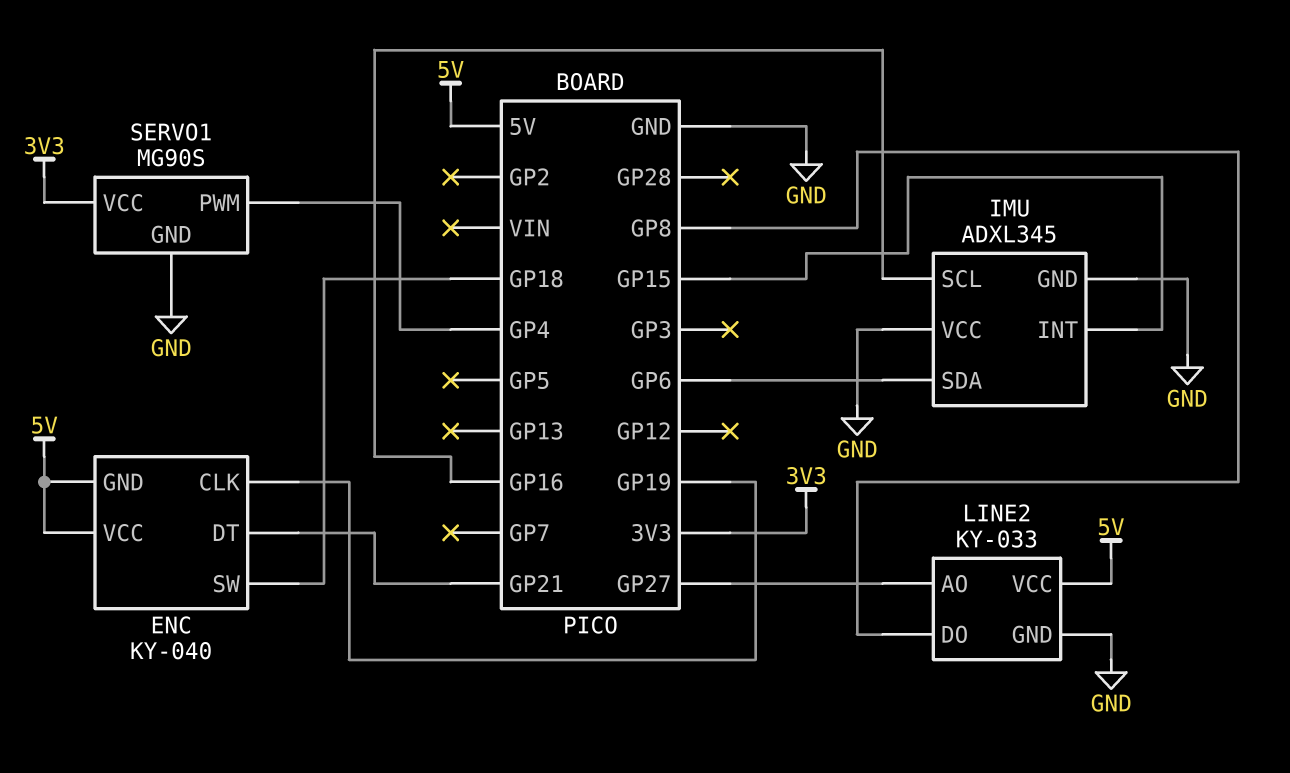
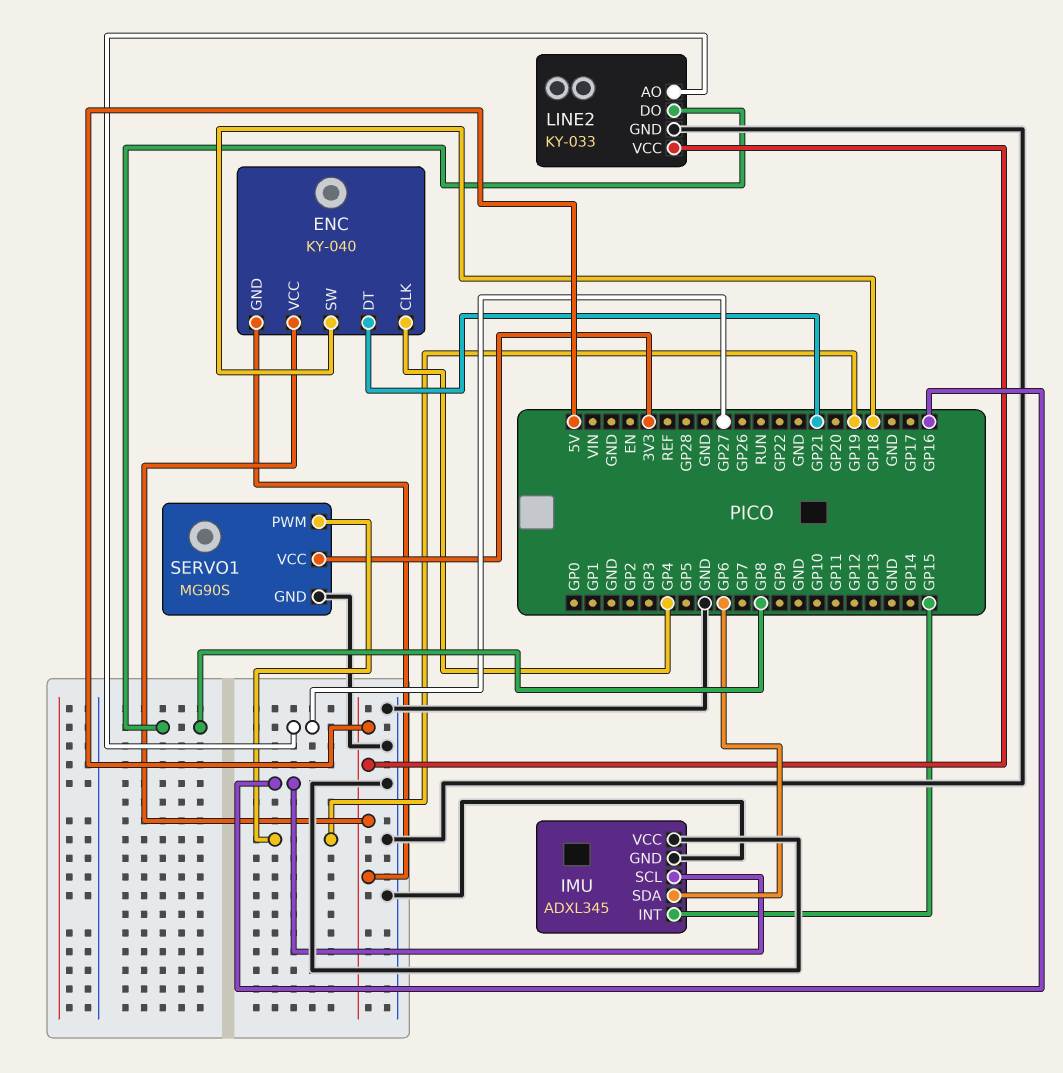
ENC pin CLK: GP19 -> GP4
SERVO1 pin PWM: GP4 -> GP19

